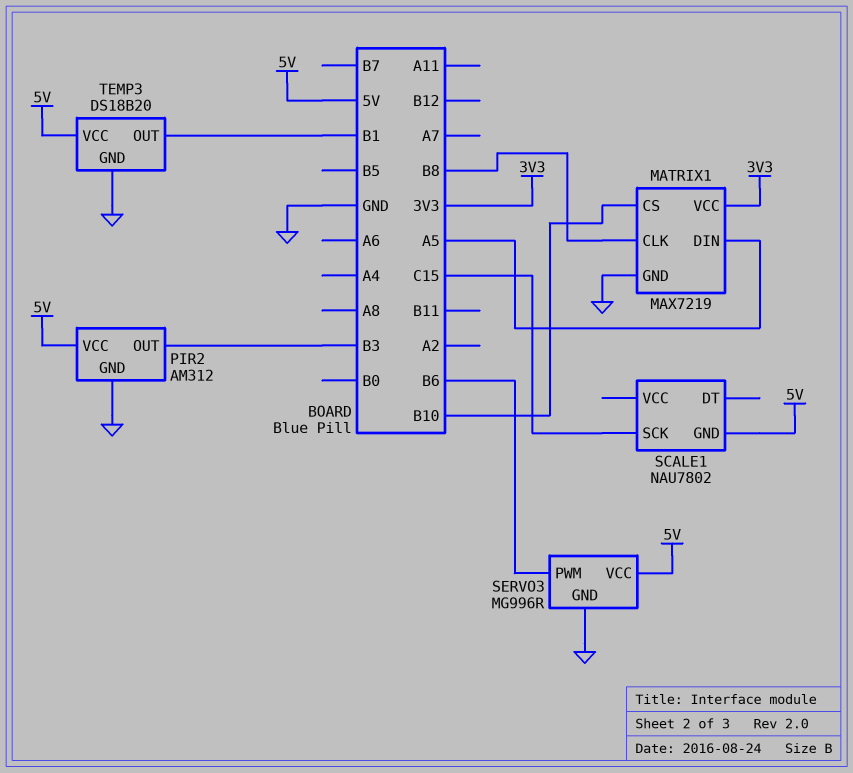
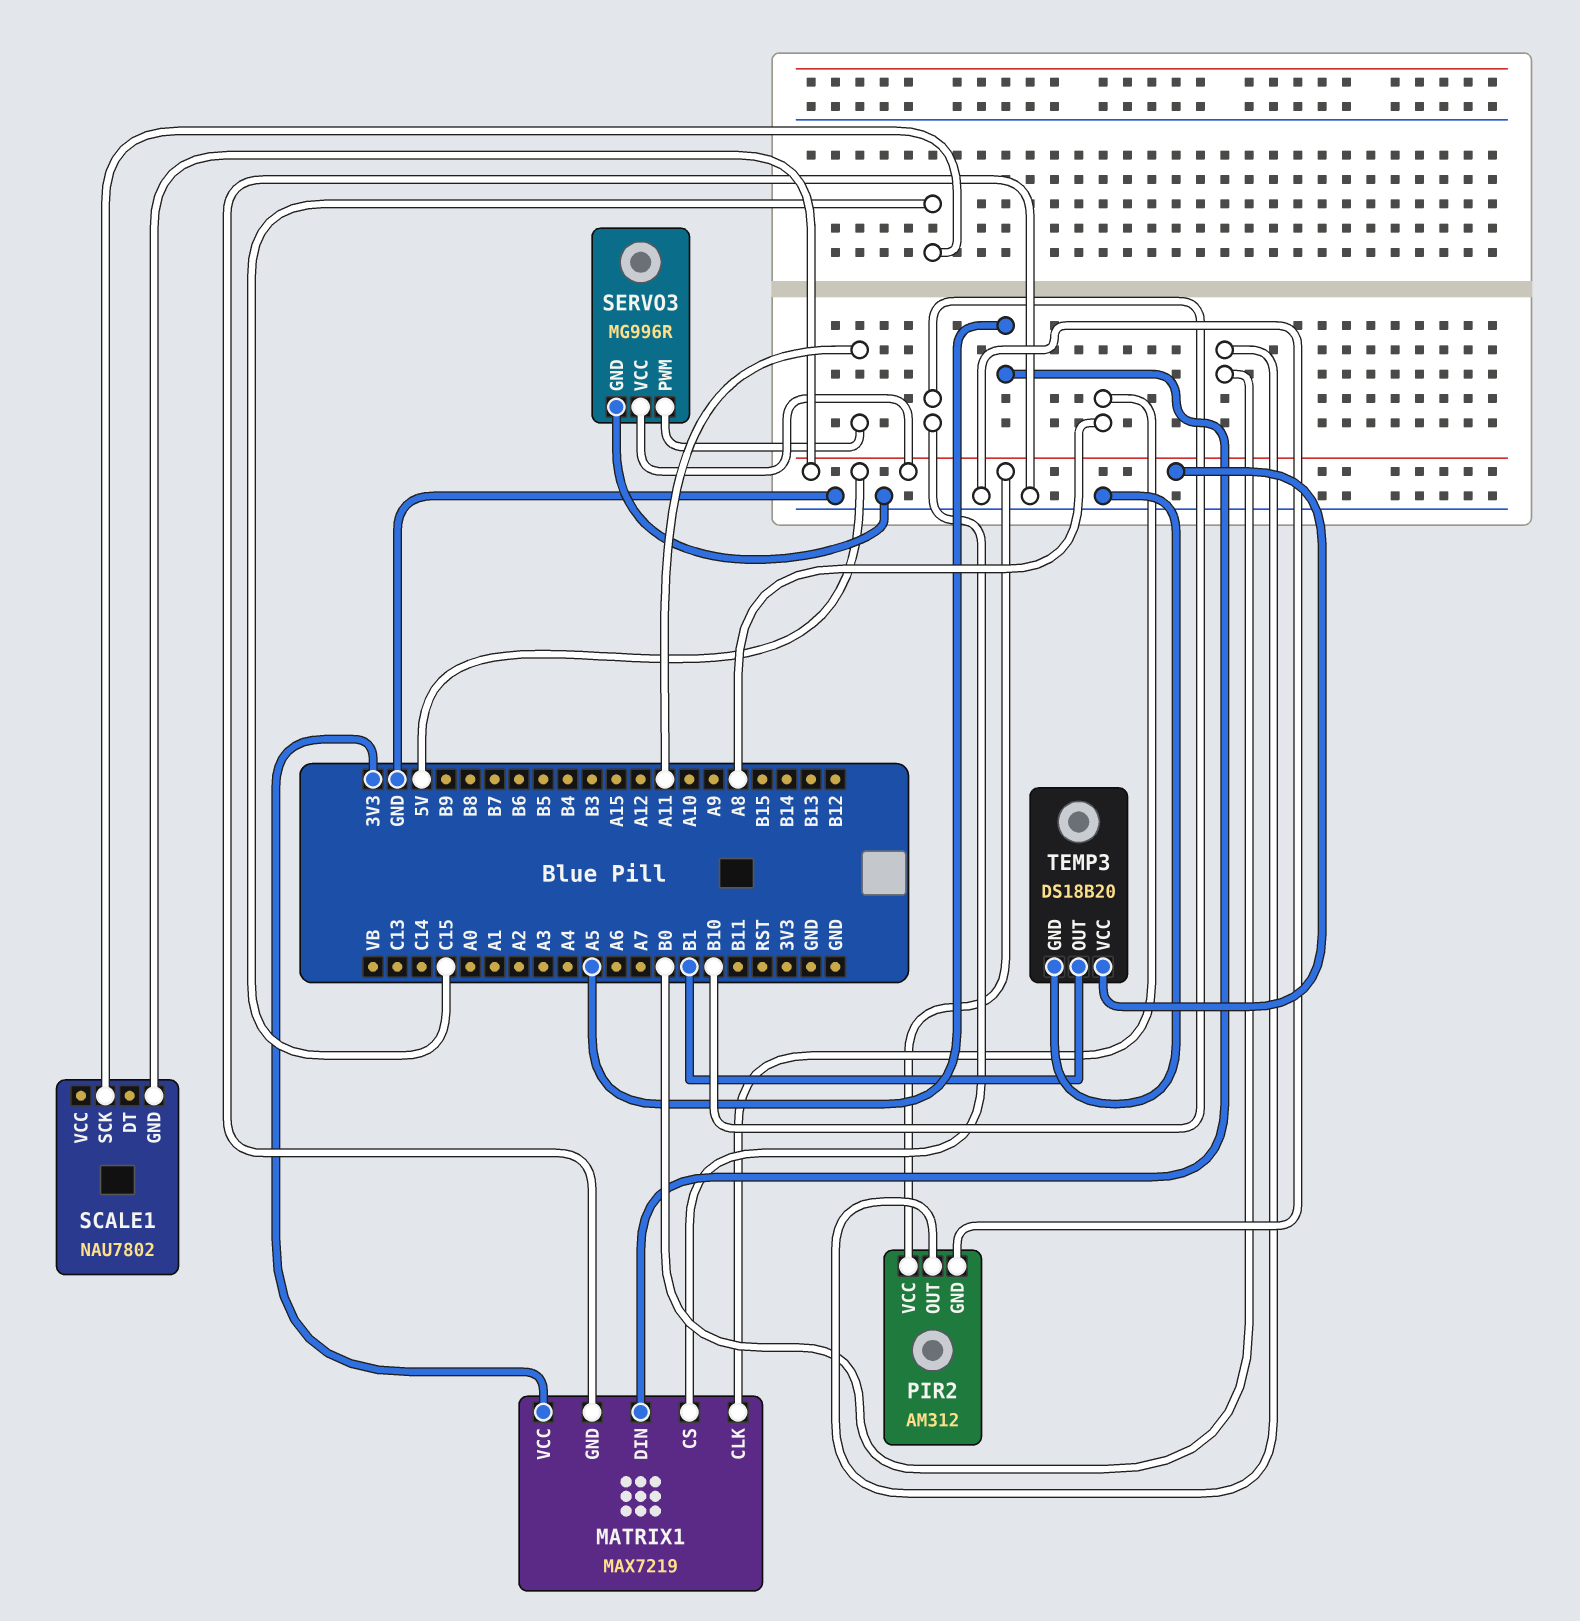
MATRIX1 pin CLK: B8 -> A8
PIR2 pin OUT: B3 -> B0
SERVO3 pin PWM: B6 -> A11

